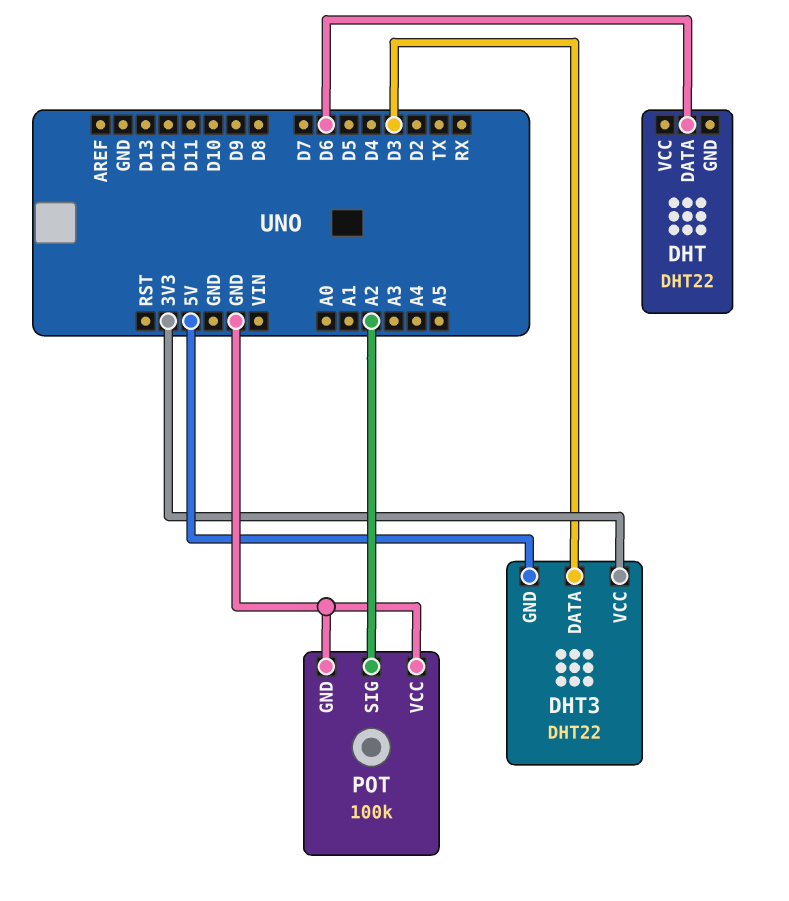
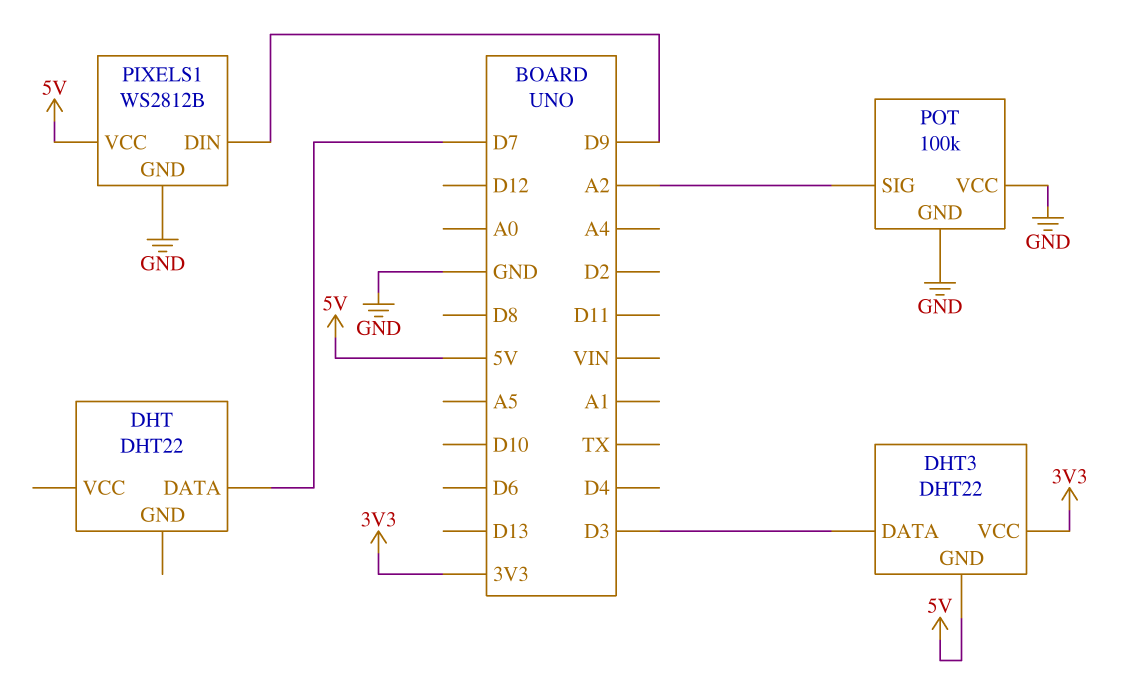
DHT pin DATA: D6 -> D7
PIXELS1: none -> WS2812B
PIXELS1 pin DIN: none -> D9
PIXELS1 pin GND: none -> GND
PIXELS1 pin VCC: none -> 5V

